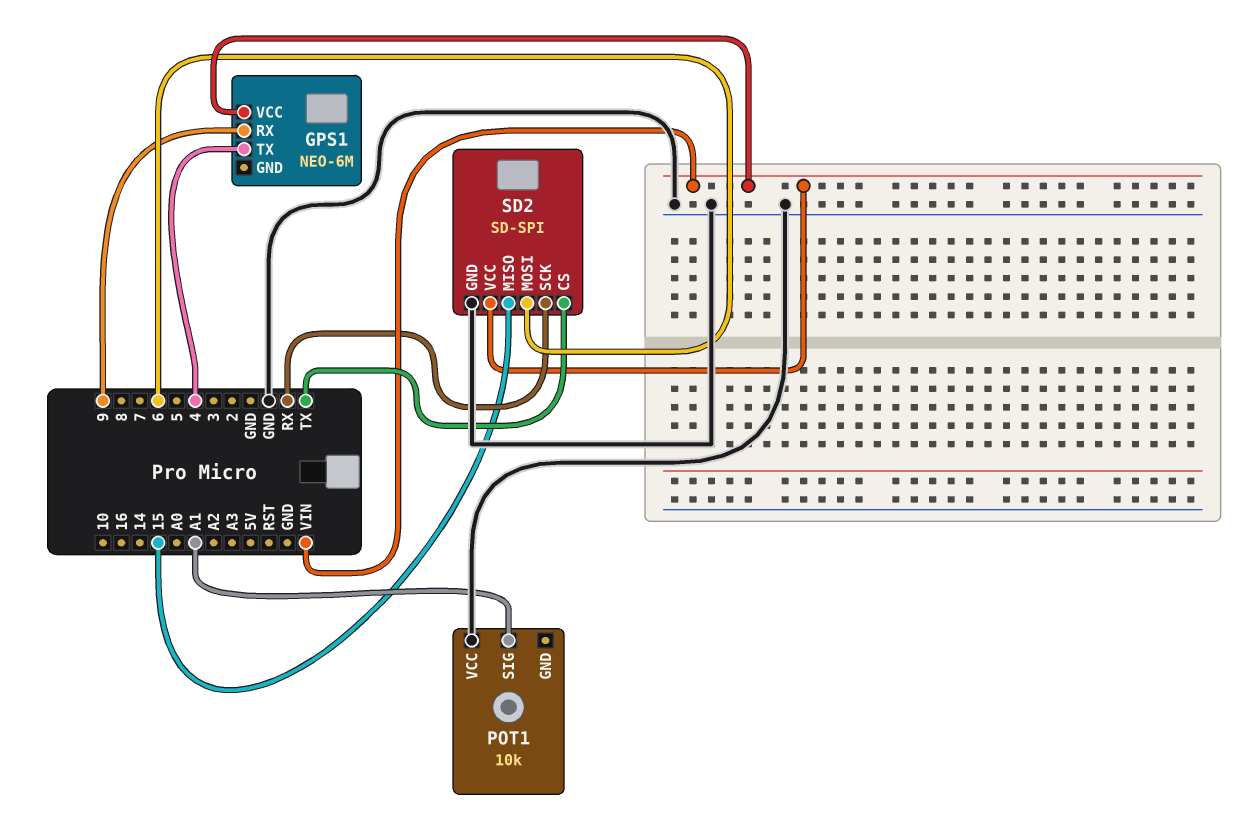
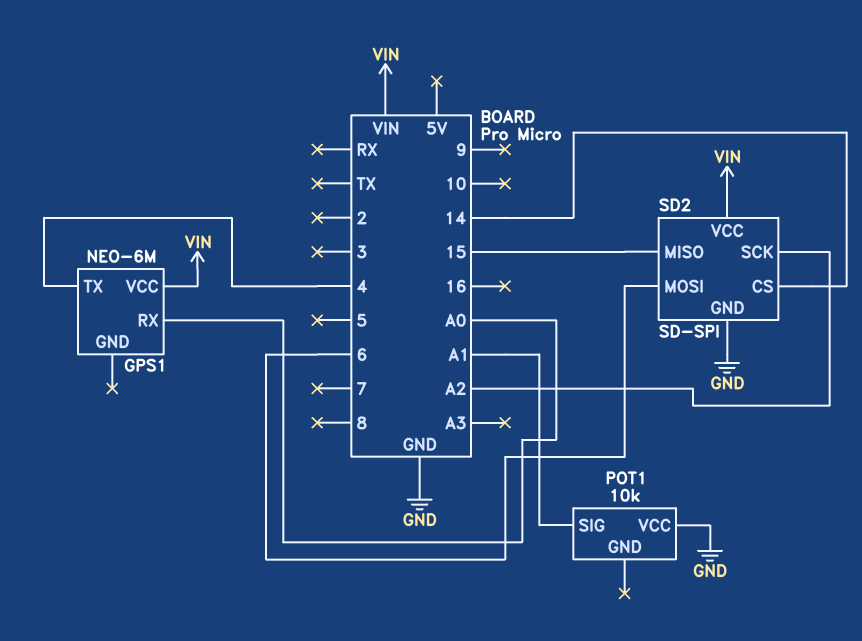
GPS1 pin RX: 9 -> A0
SD2 pin CS: TX -> 14
SD2 pin SCK: RX -> A2

